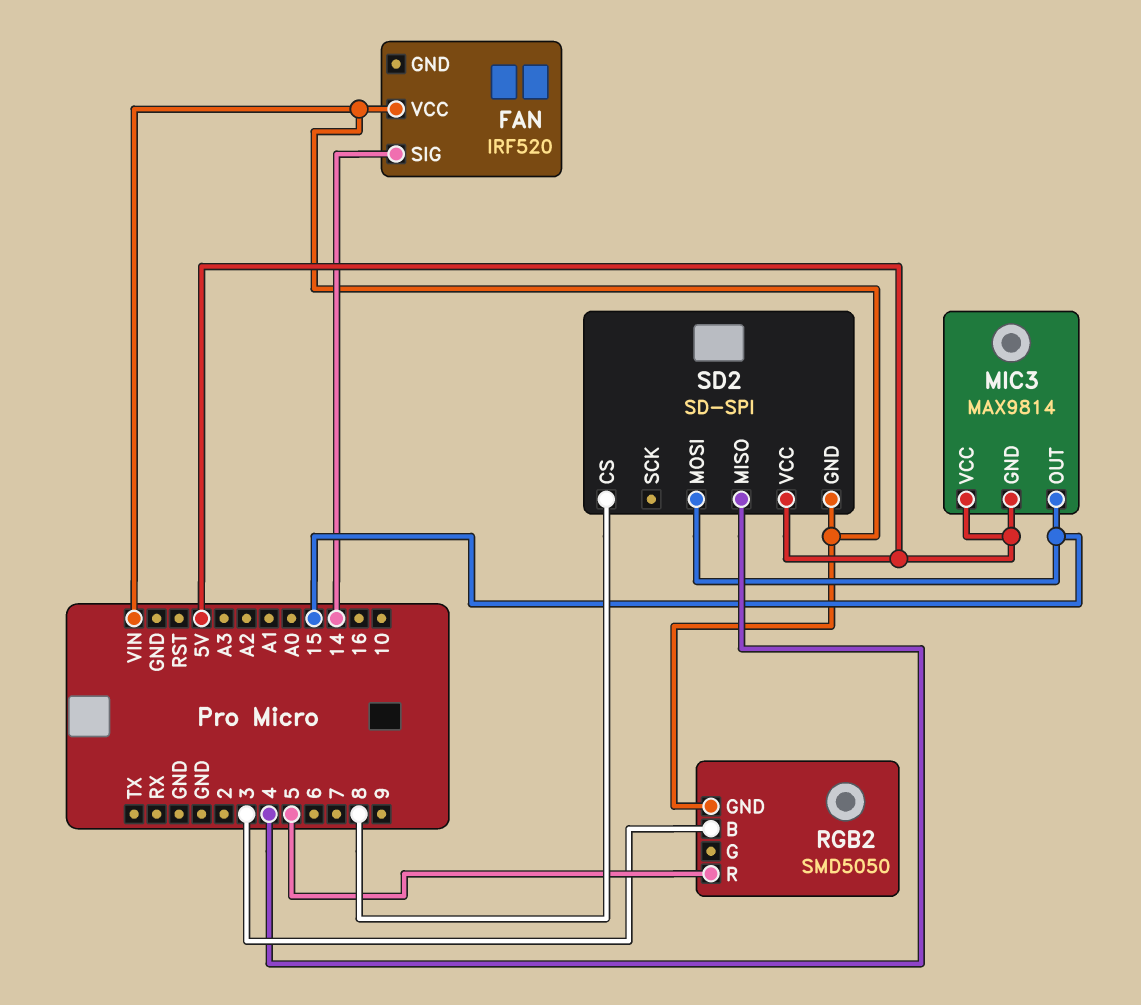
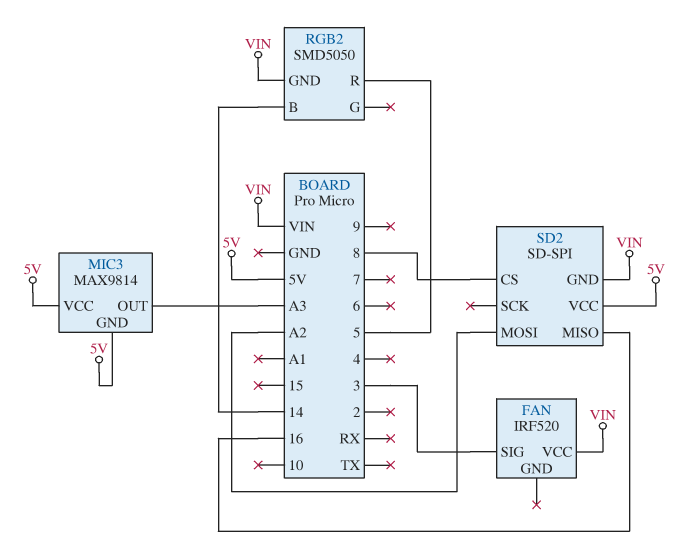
FAN pin SIG: 14 -> 3
MIC3 pin OUT: 15 -> A3
RGB2 pin B: 3 -> 14
SD2 pin MISO: 4 -> 16
SD2 pin MOSI: 15 -> A2

